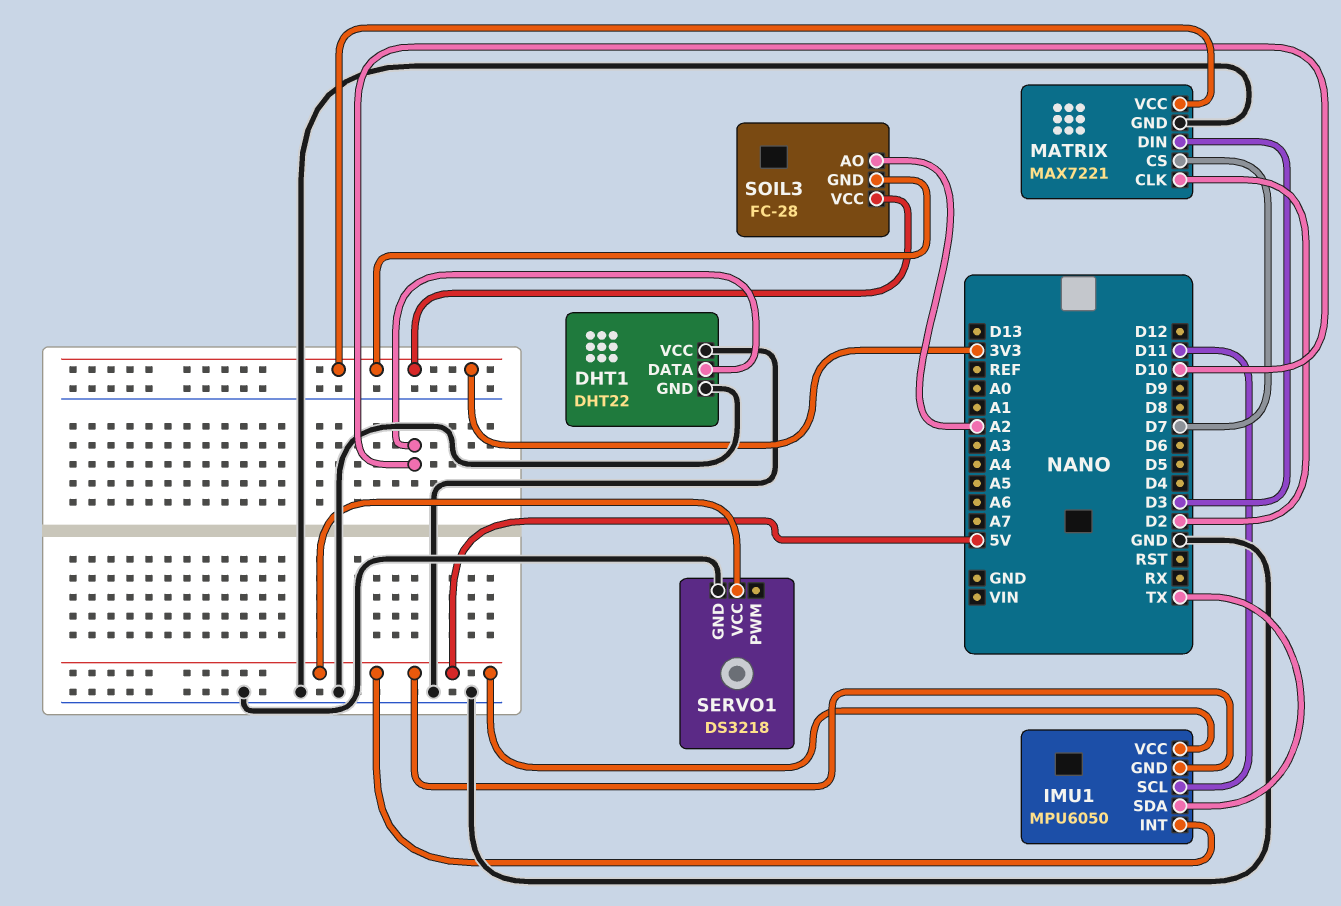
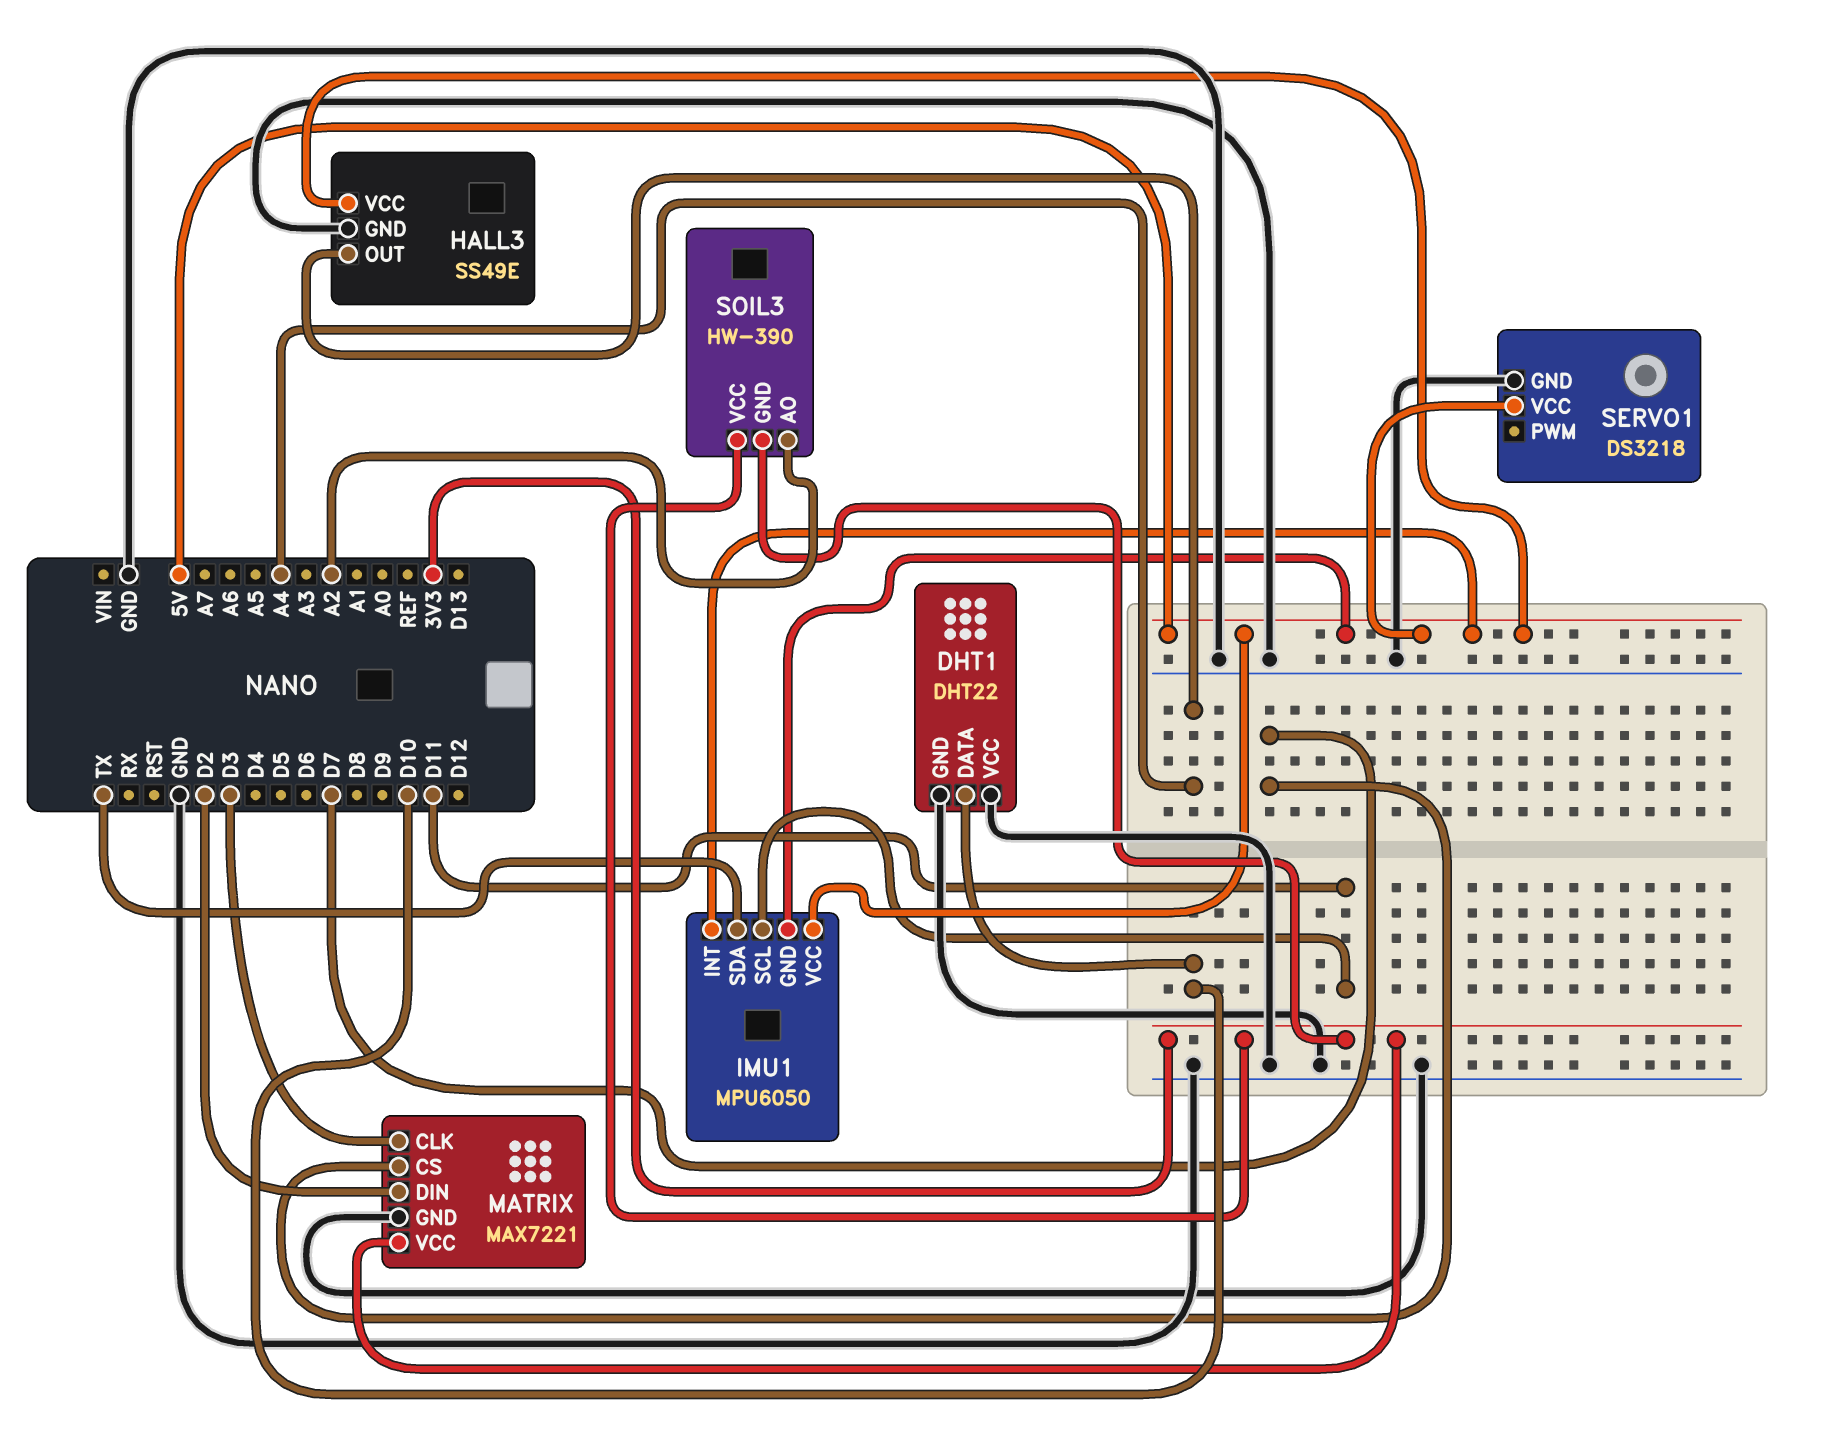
HALL3: none -> SS49E
HALL3 pin GND: none -> GND
HALL3 pin OUT: none -> A4
HALL3 pin VCC: none -> 5V
MATRIX pin CLK: D2 -> D3
MATRIX pin DIN: D3 -> D2
SOIL3: FC-28 -> HW-390

